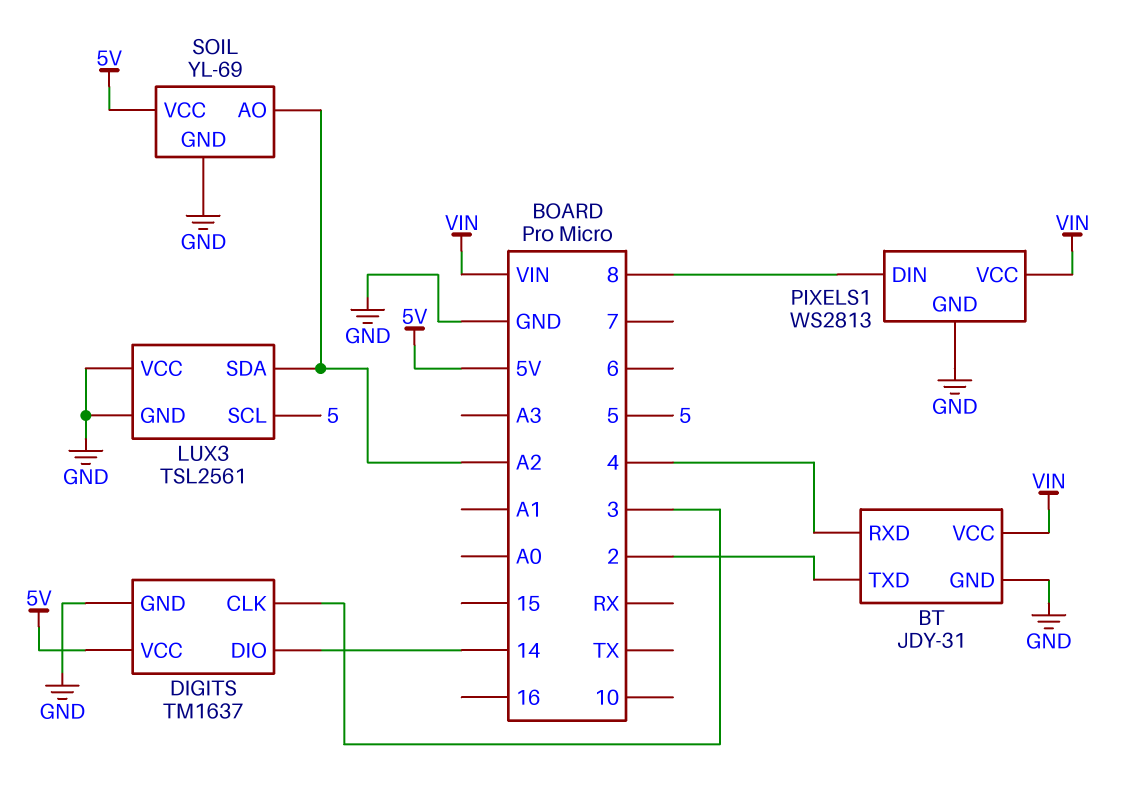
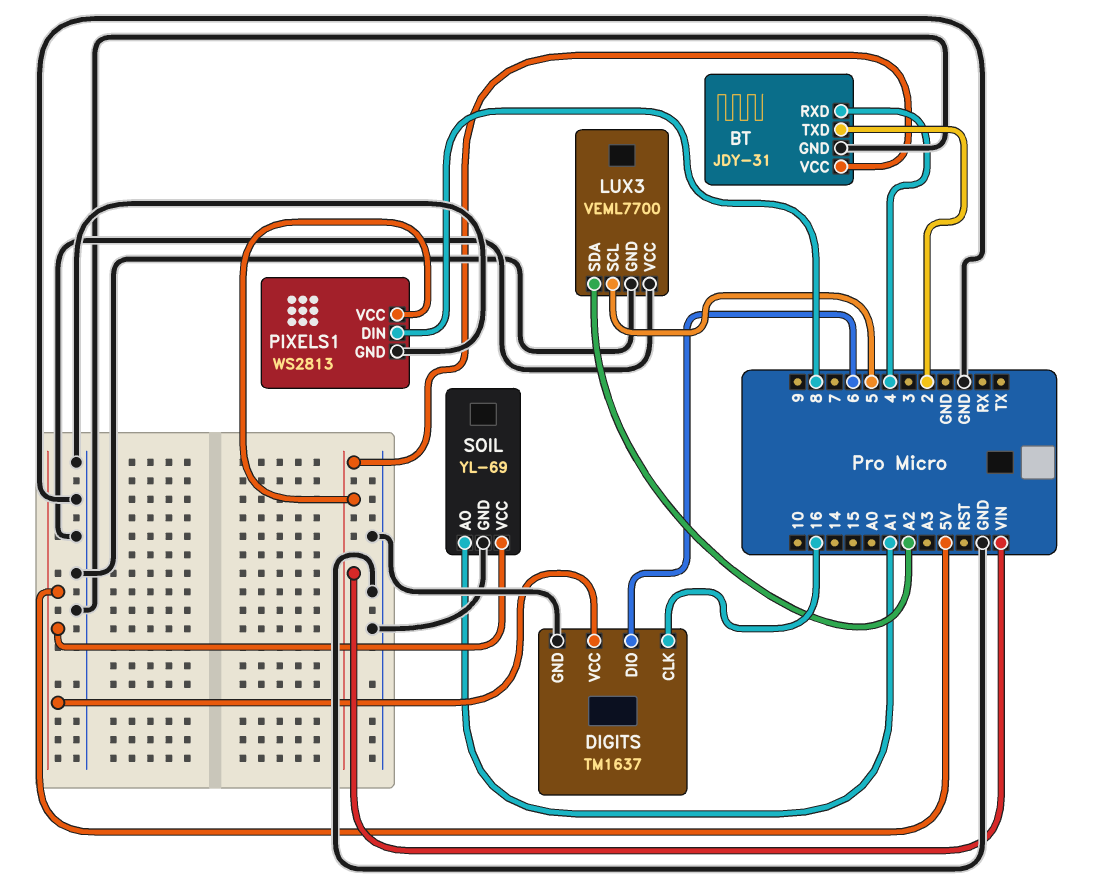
DIGITS pin CLK: 3 -> 16
DIGITS pin DIO: 14 -> 6
LUX3: TSL2561 -> VEML7700
SOIL pin AO: A2 -> A1

